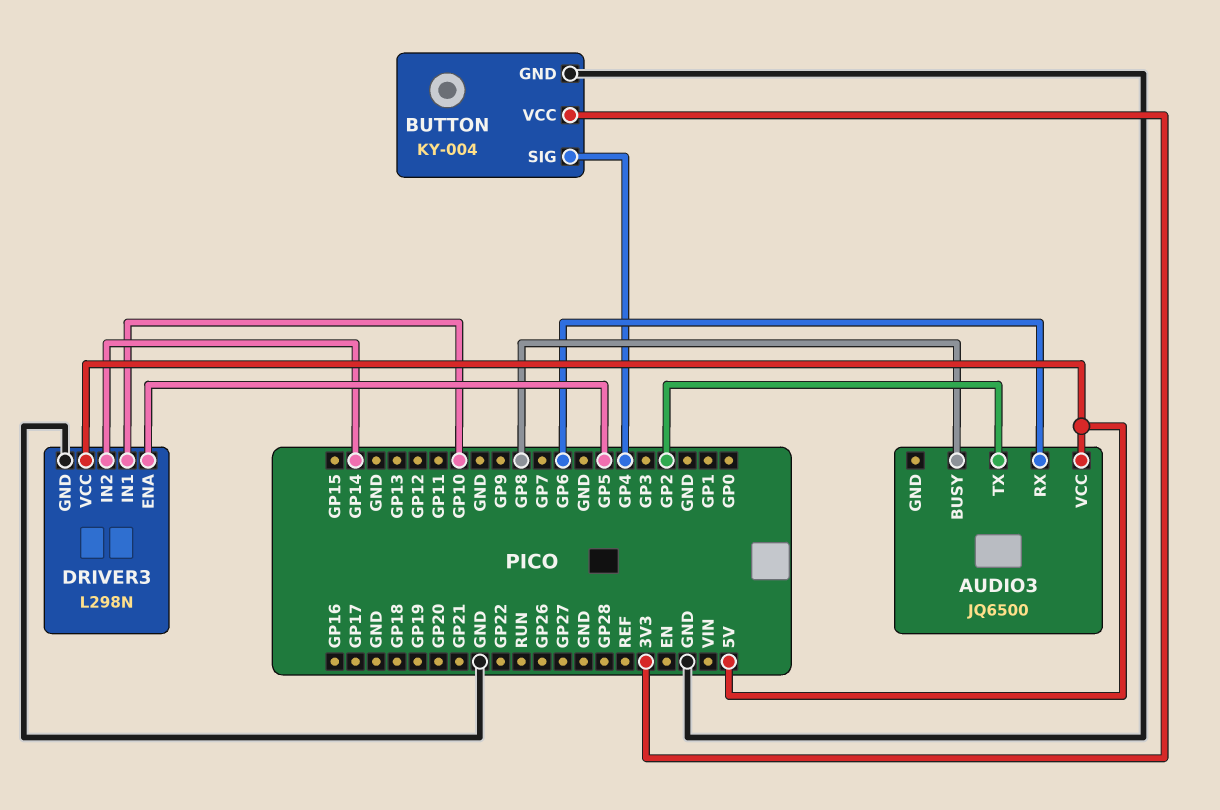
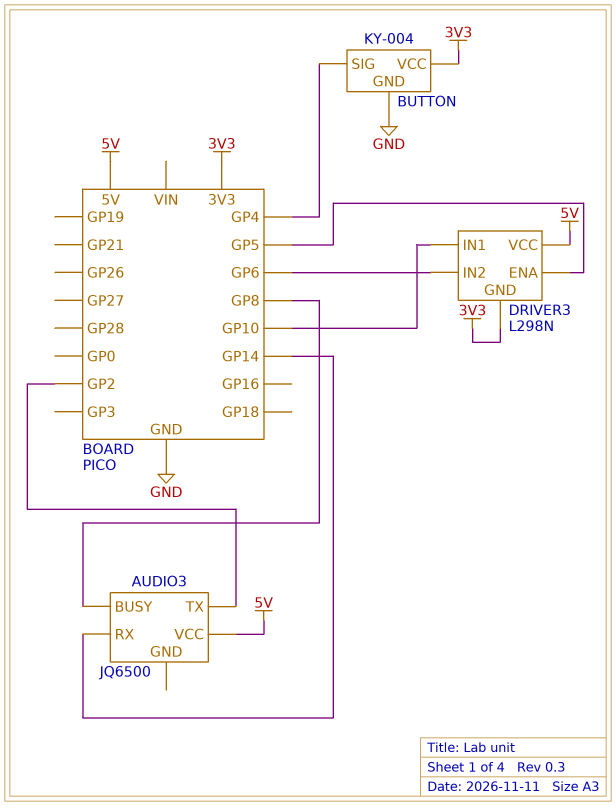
AUDIO3 pin RX: GP6 -> GP14
DRIVER3 pin GND: GND -> 3V3
DRIVER3 pin IN2: GP14 -> GP6

